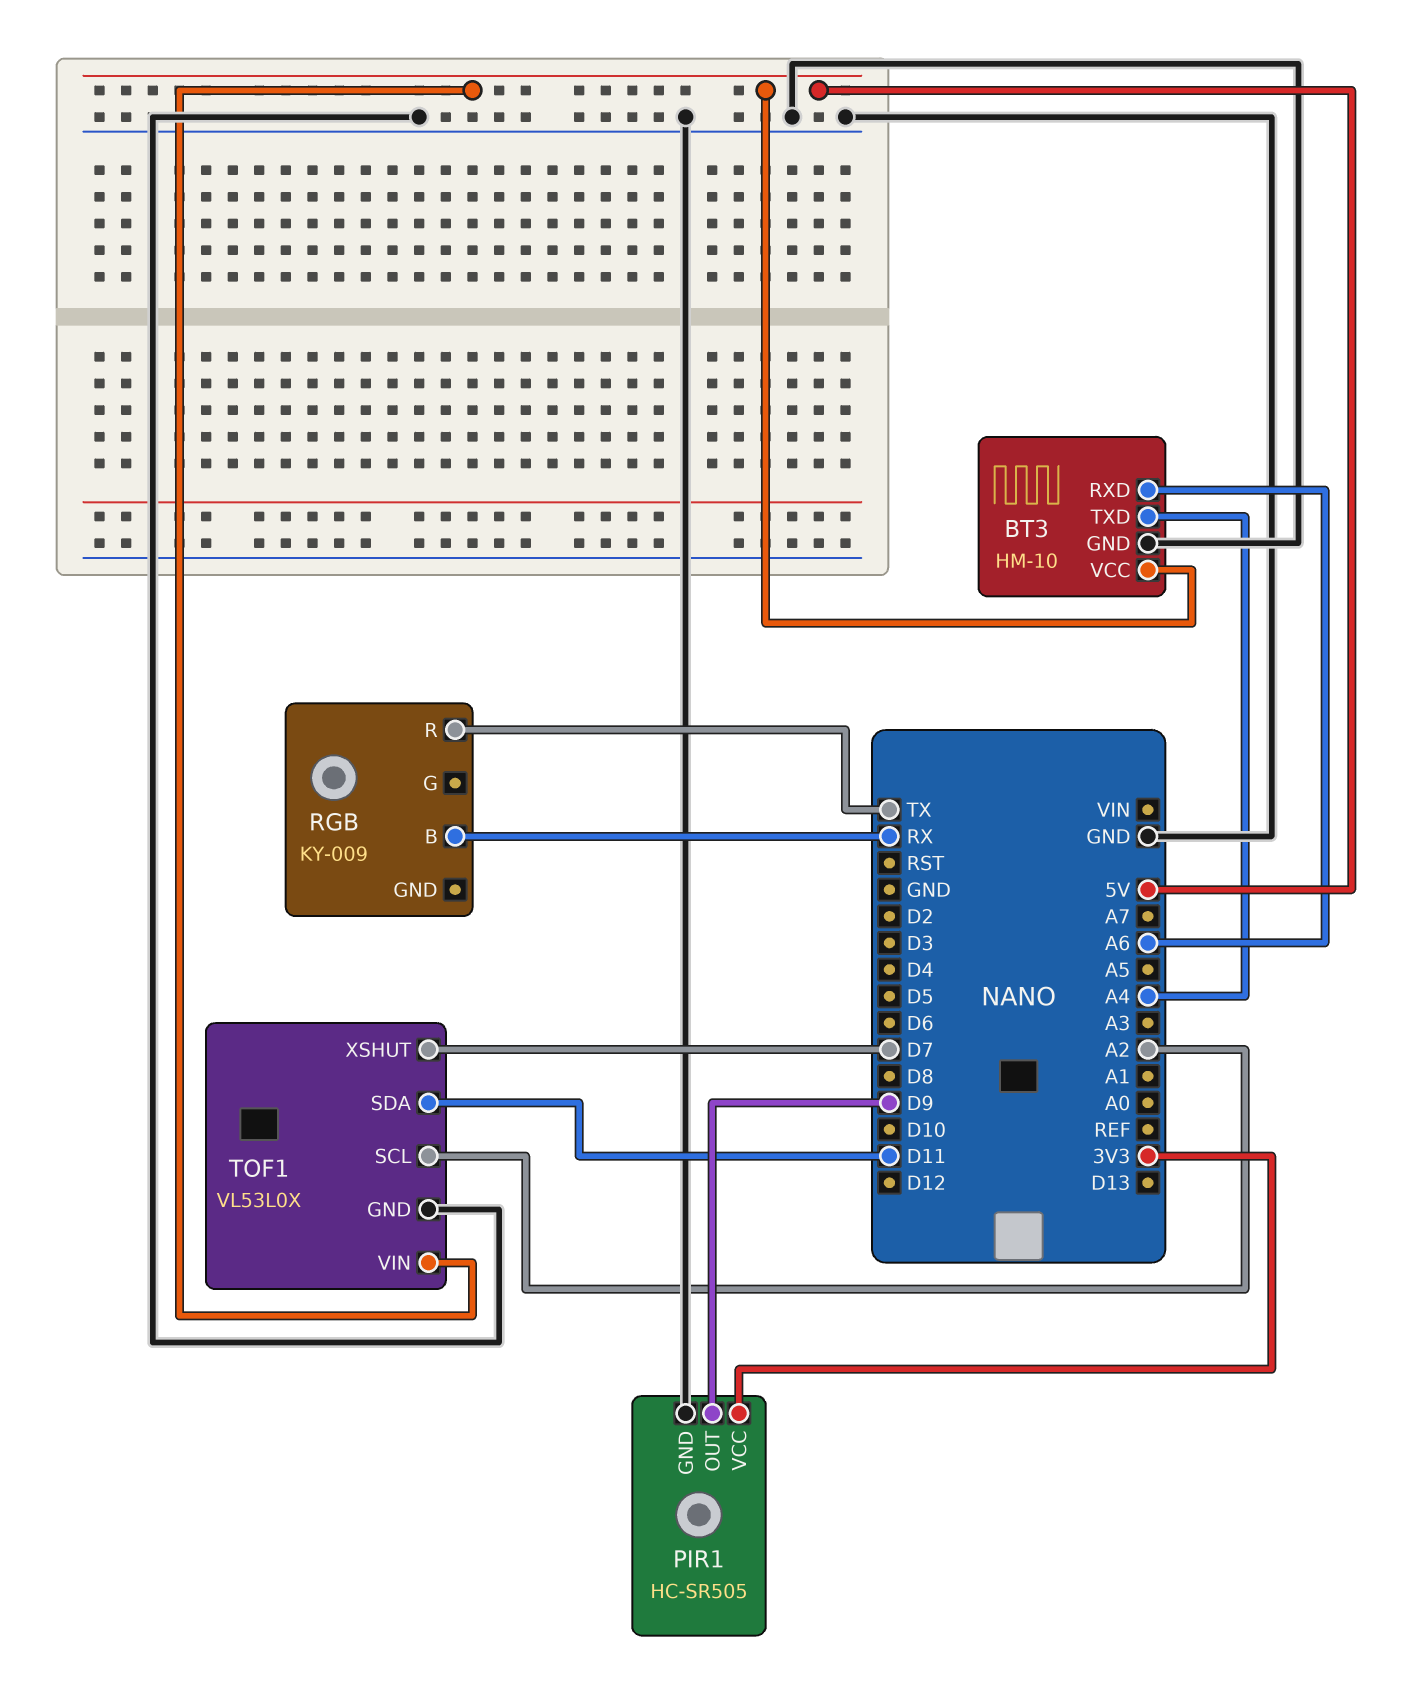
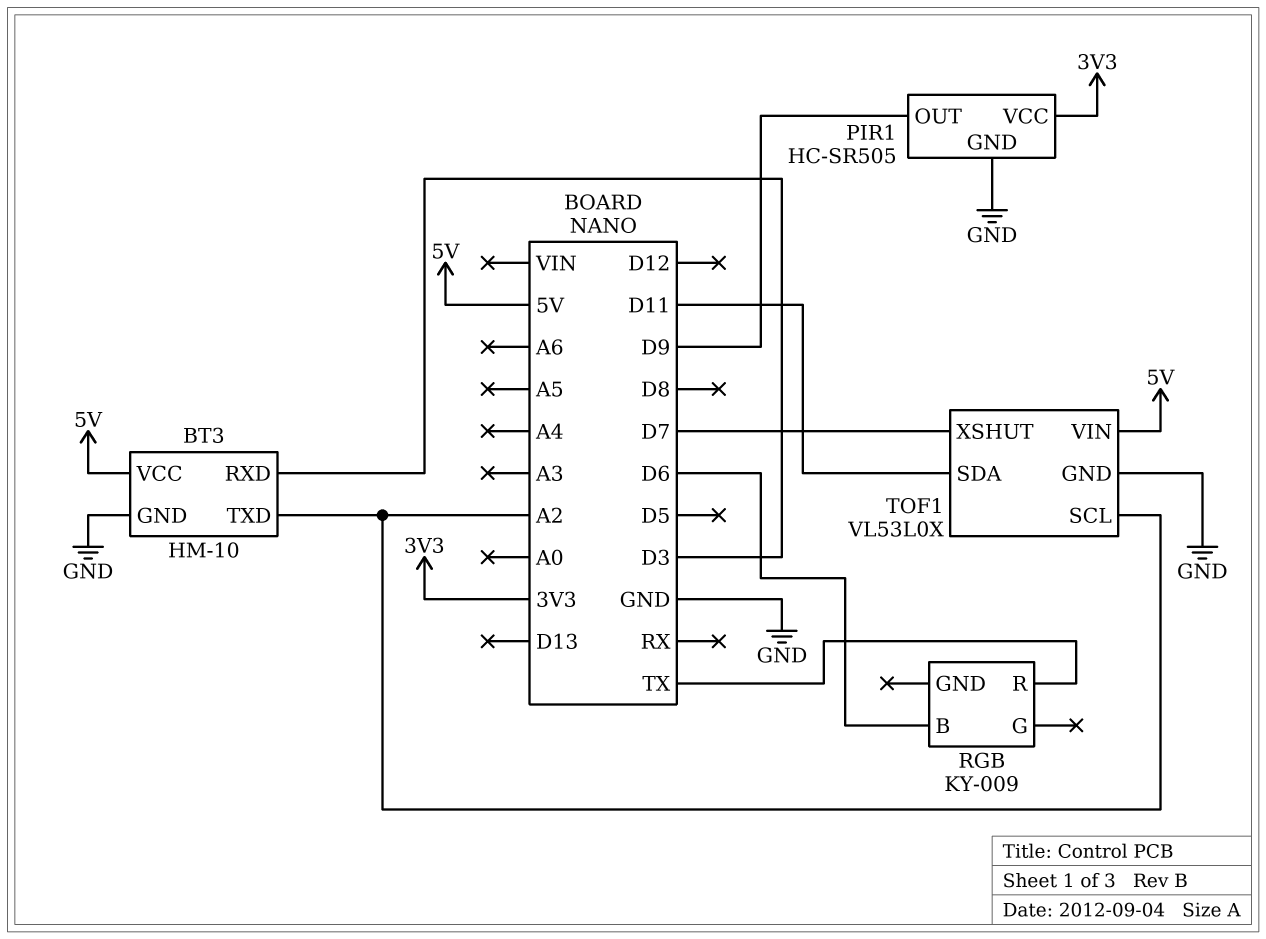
BT3 pin RXD: A6 -> D3
BT3 pin TXD: A4 -> A2
RGB pin B: RX -> D6

